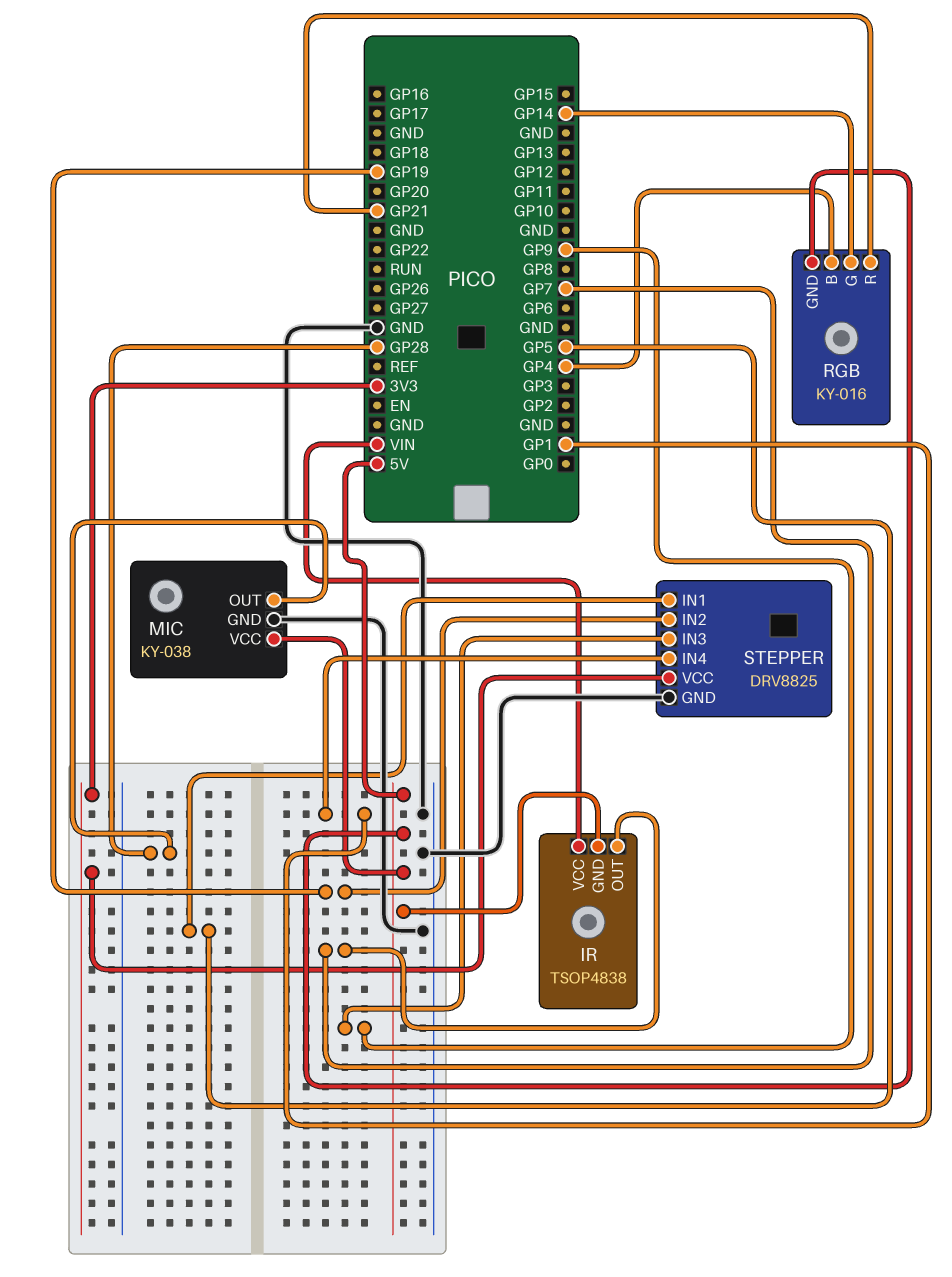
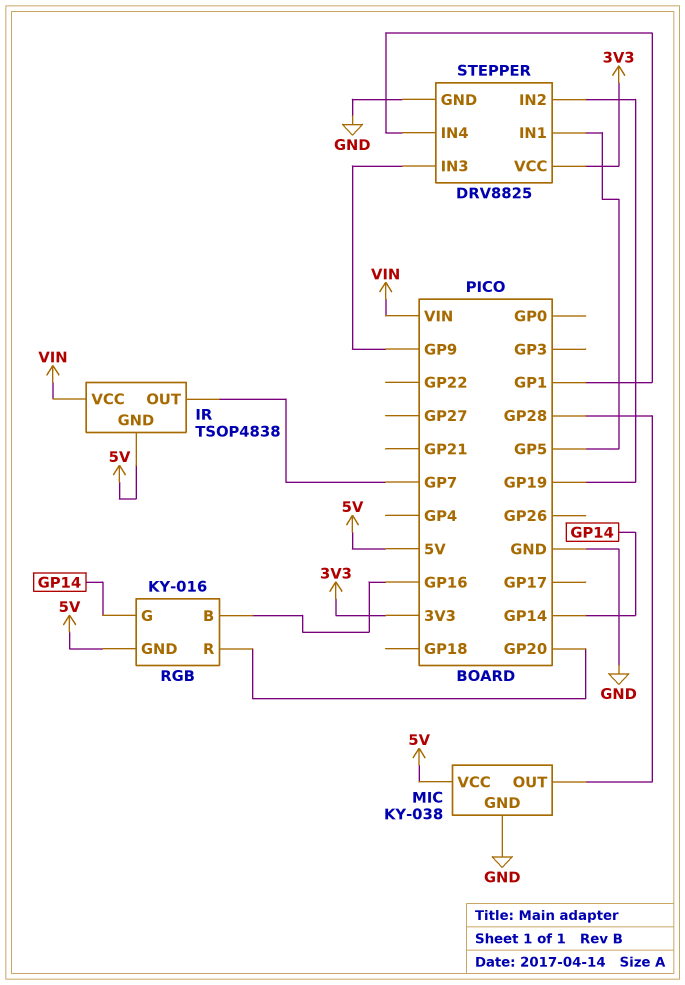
RGB pin B: GP4 -> GP16
RGB pin R: GP21 -> GP20

